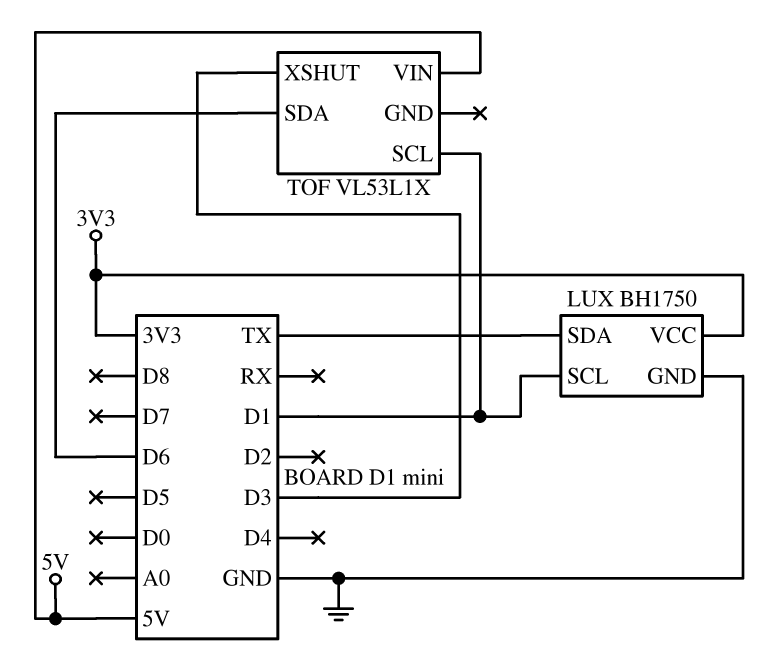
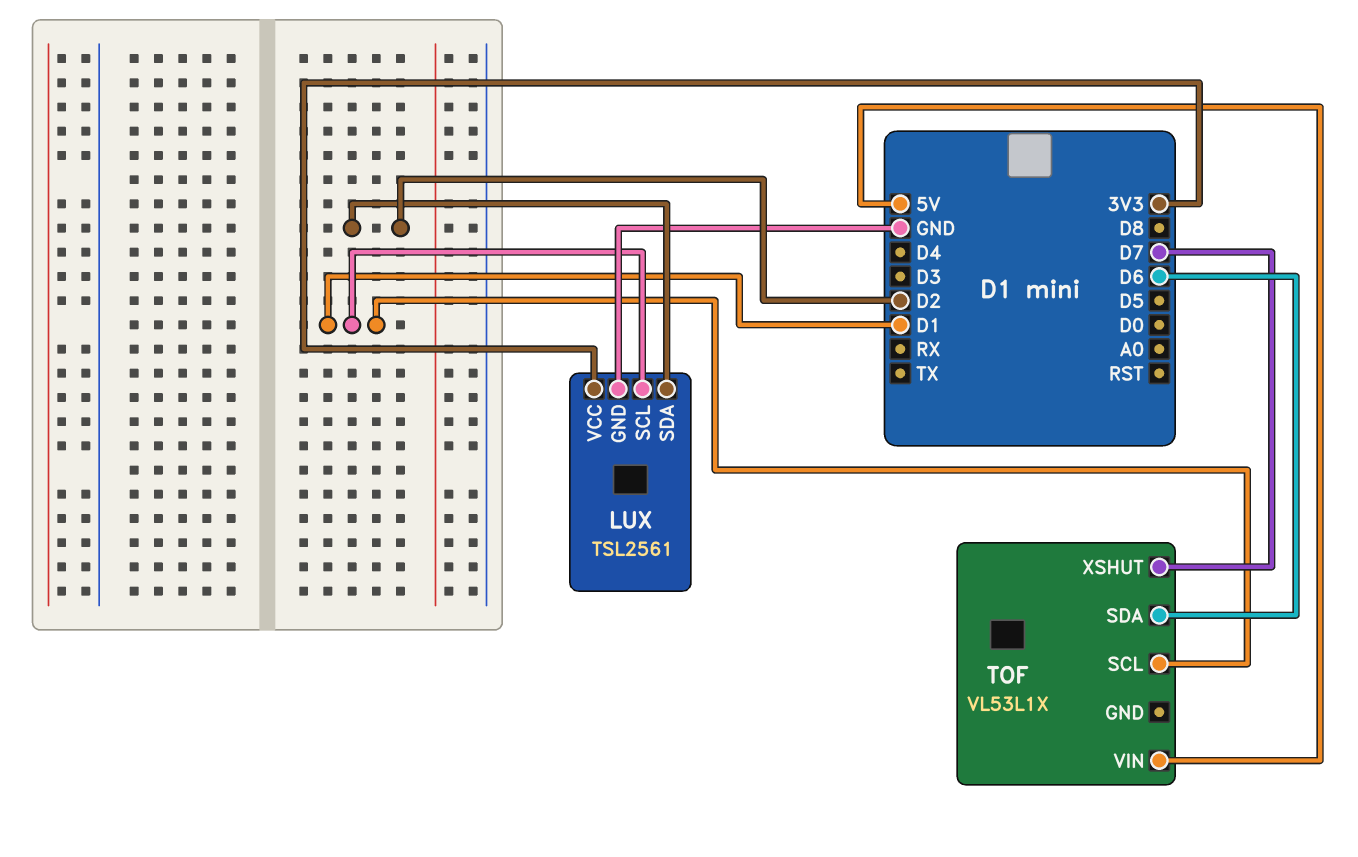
LUX: BH1750 -> TSL2561
LUX pin SDA: TX -> D2
TOF pin XSHUT: D3 -> D7

